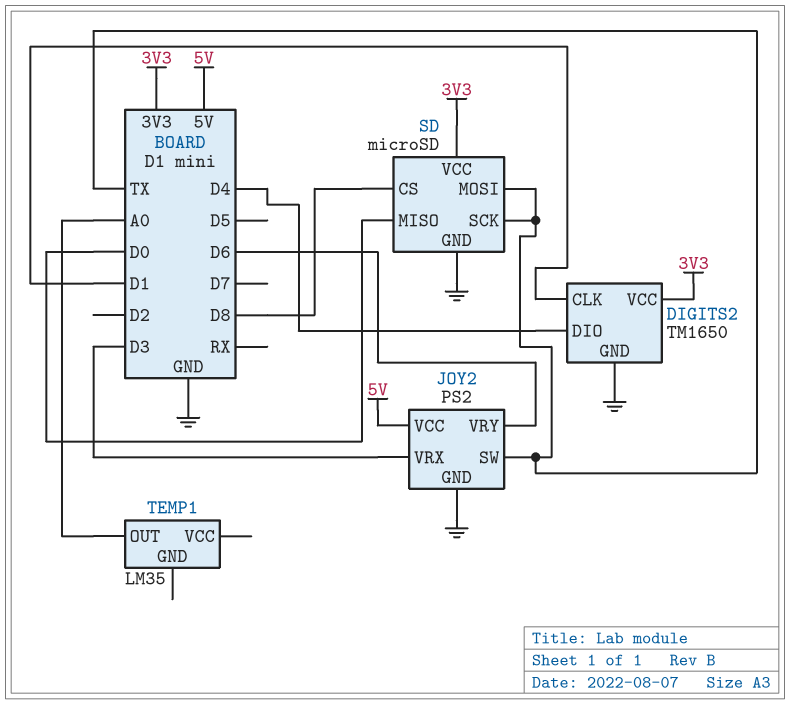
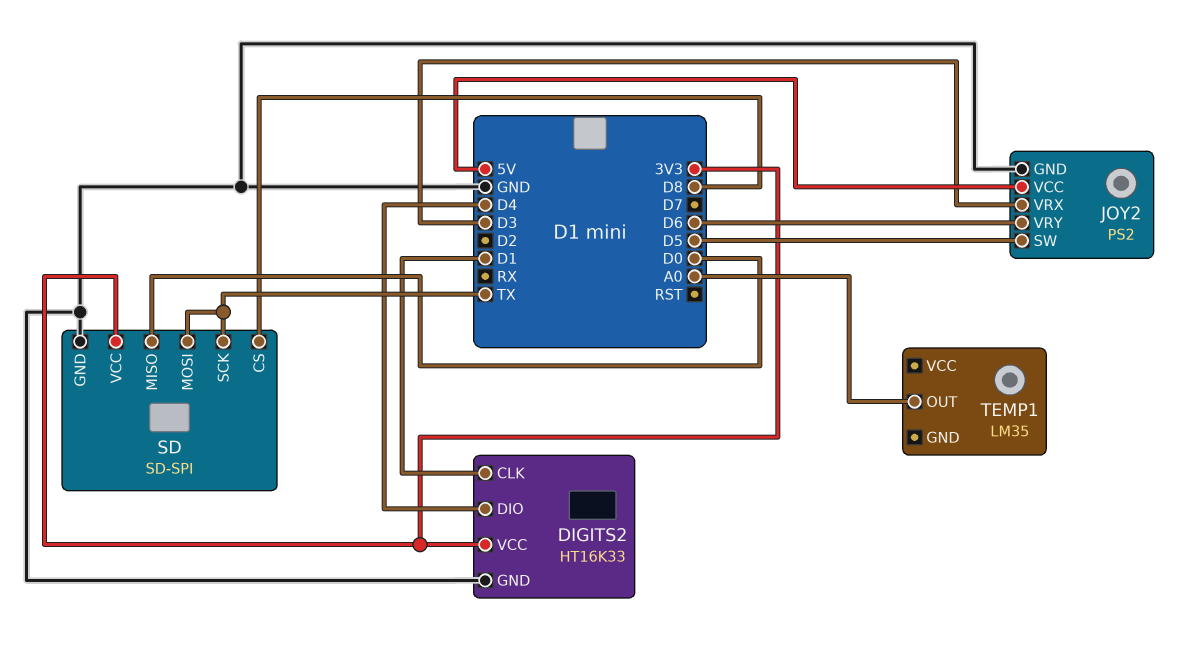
DIGITS2: TM1650 -> HT16K33
JOY2 pin SW: TX -> D5
SD: microSD -> SD-SPI

